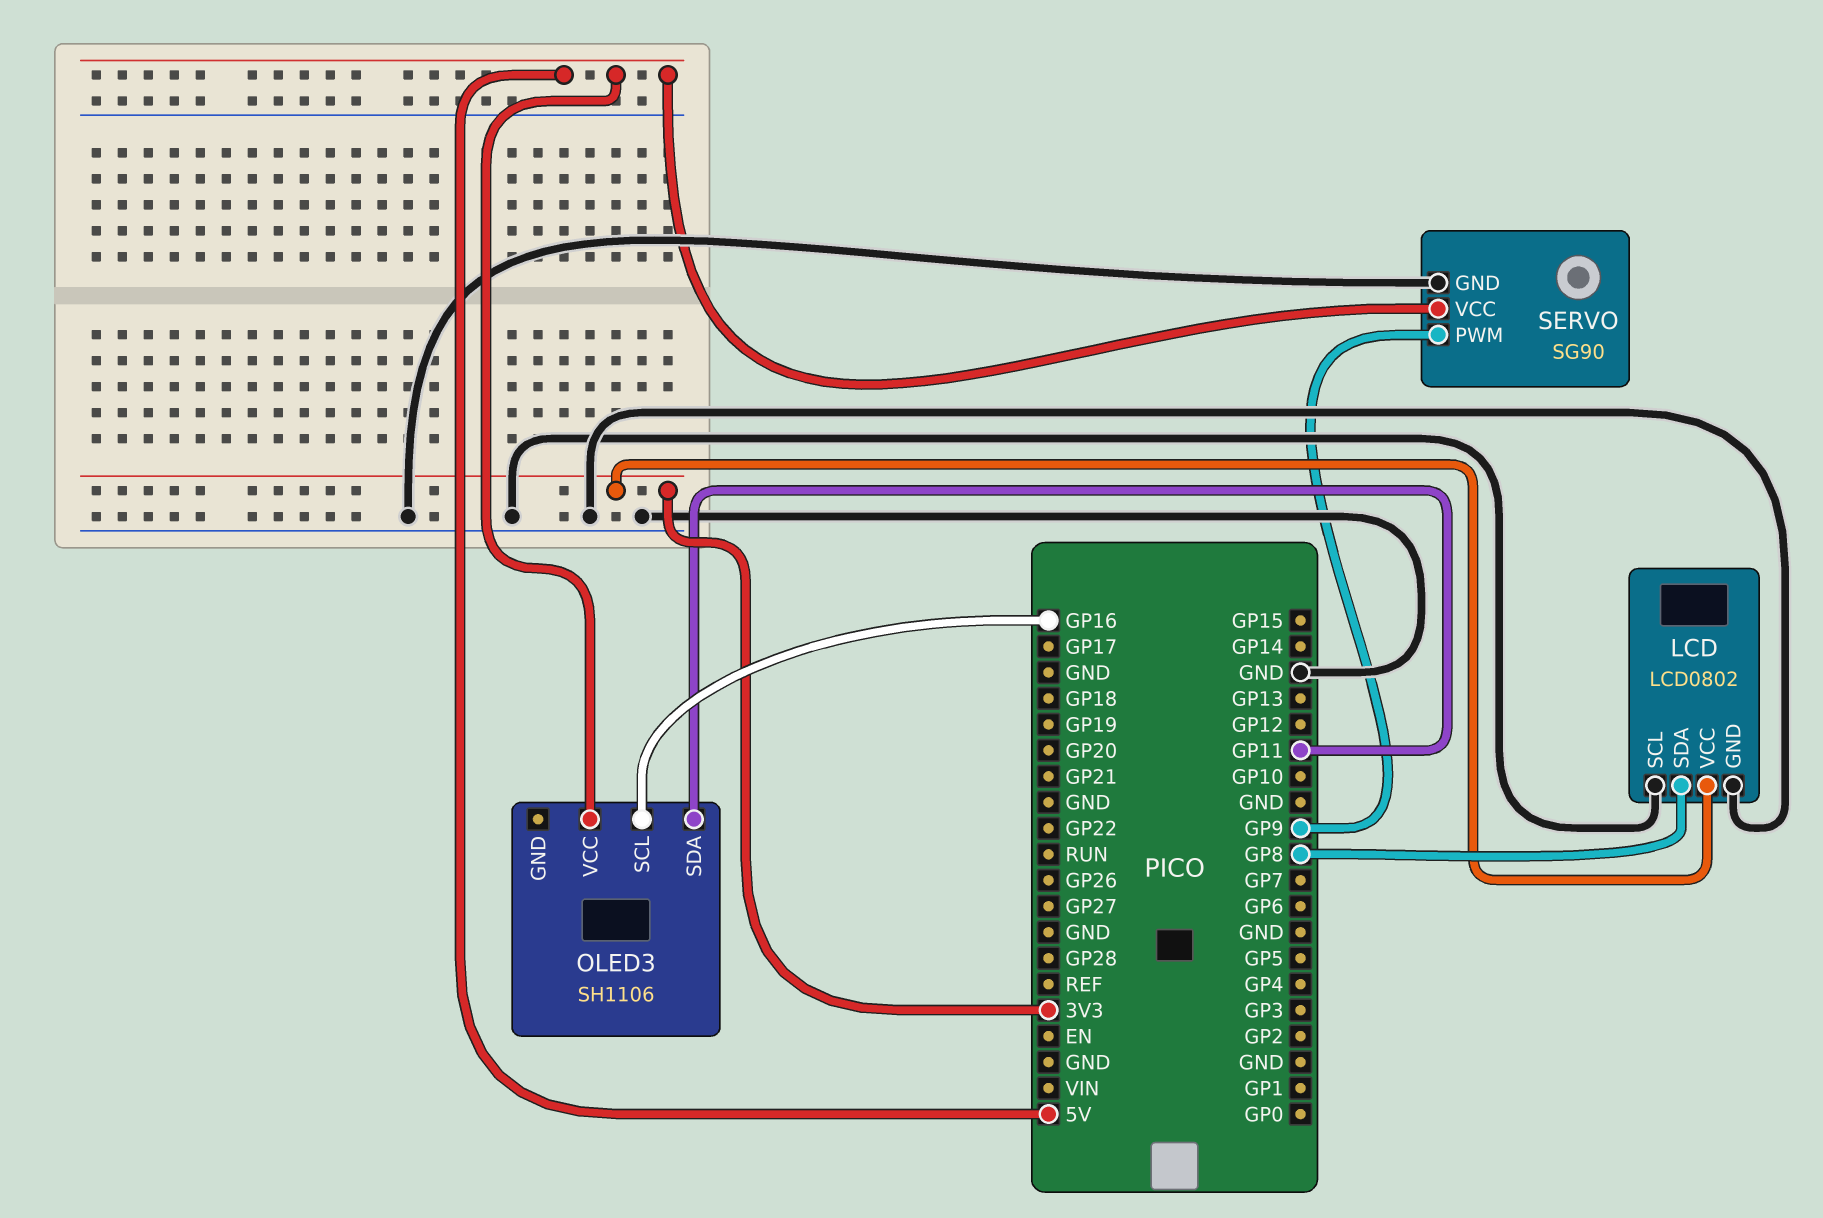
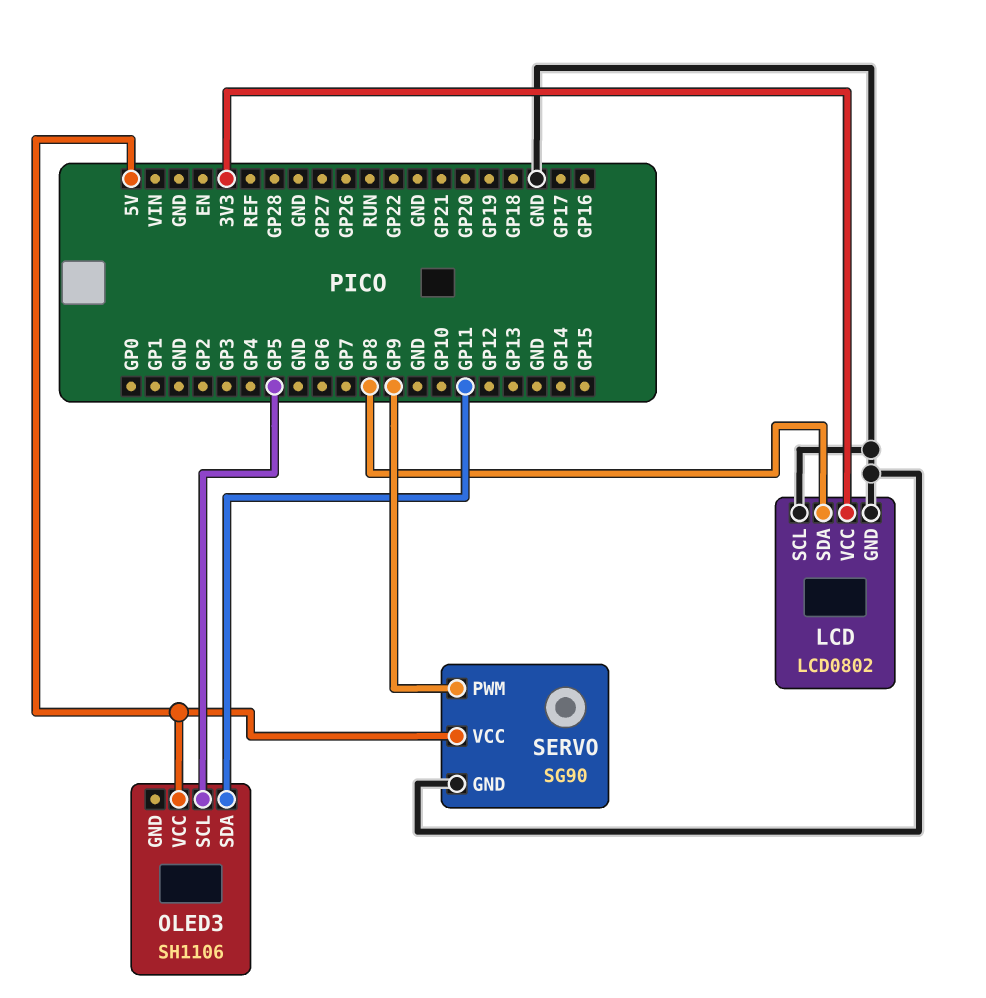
OLED3 pin SCL: GP16 -> GP5

